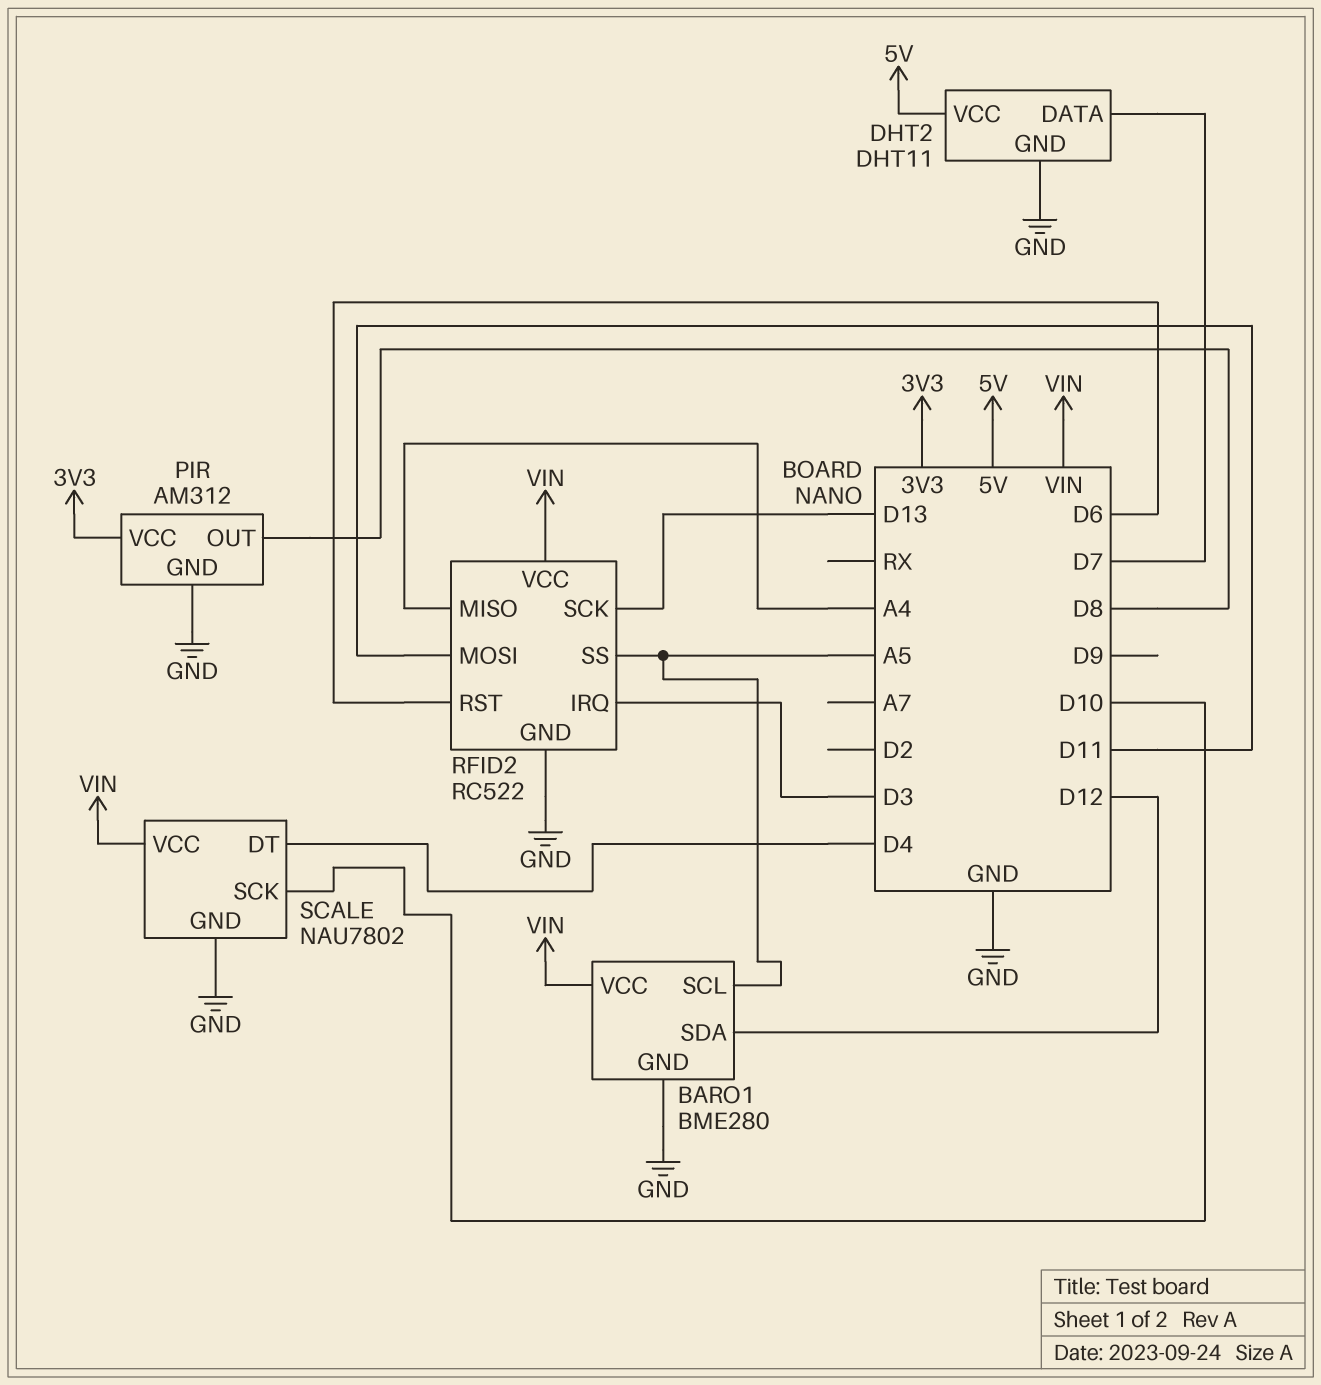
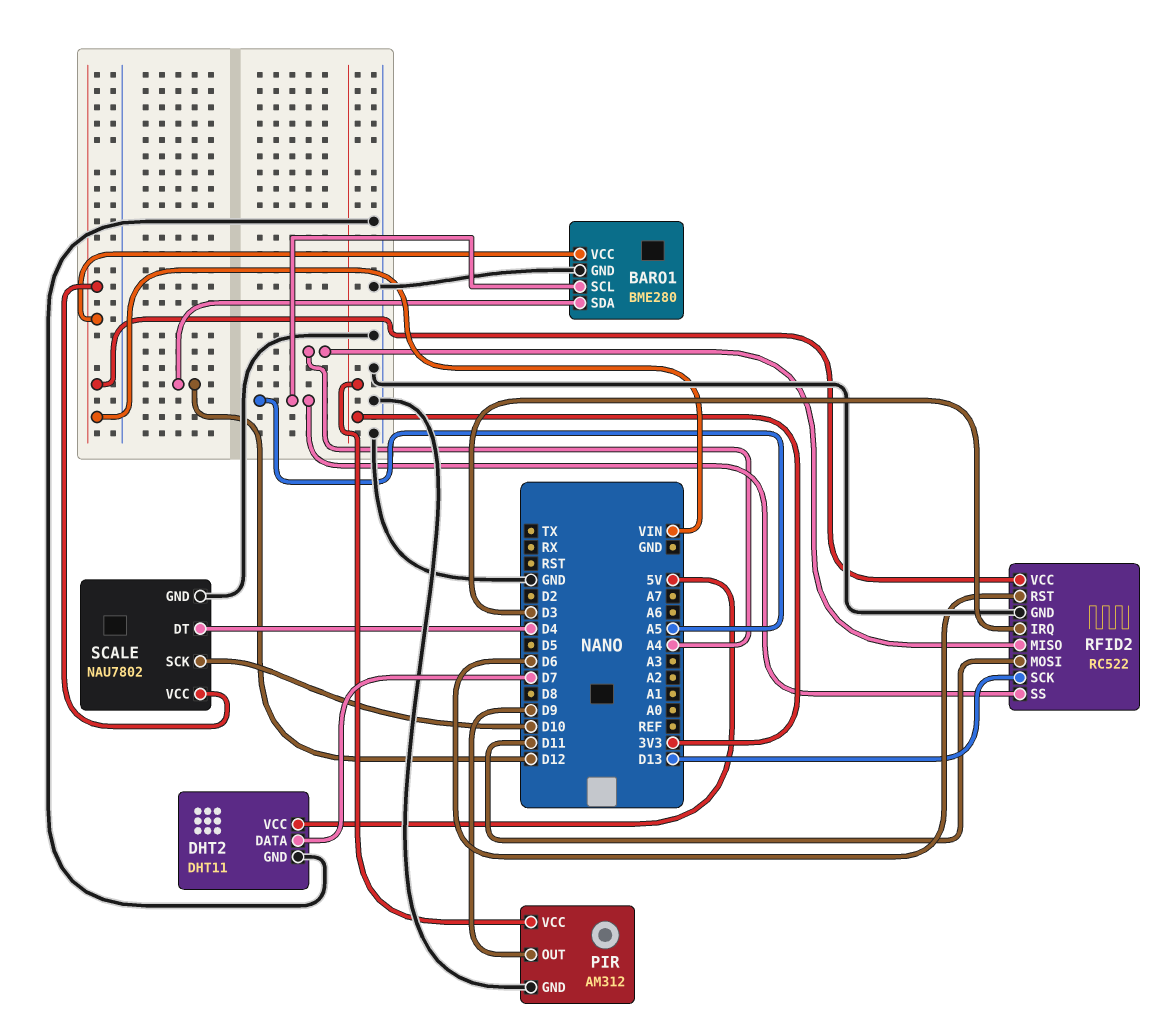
PIR pin OUT: D8 -> D9

